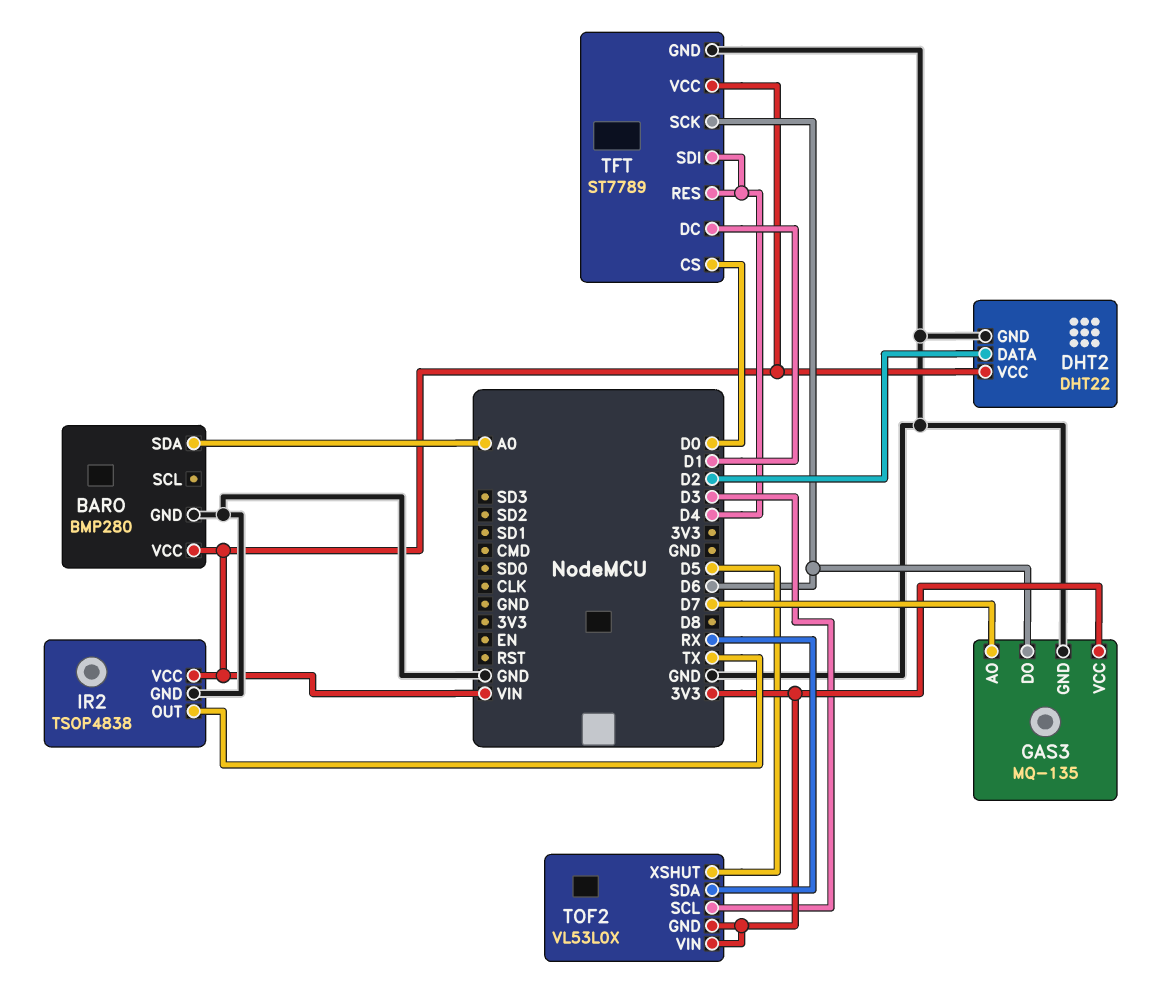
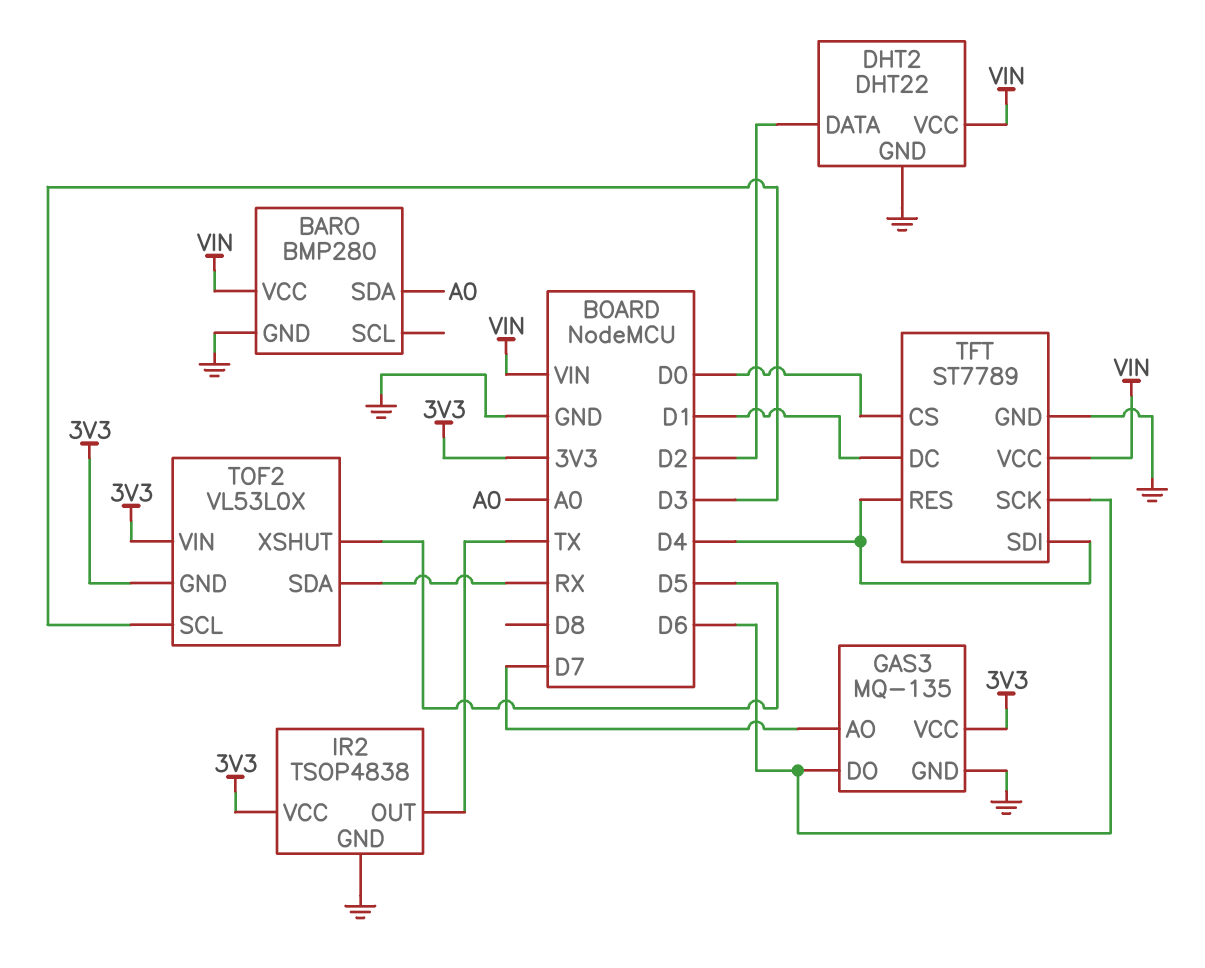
IR2 pin VCC: VIN -> 3V3

